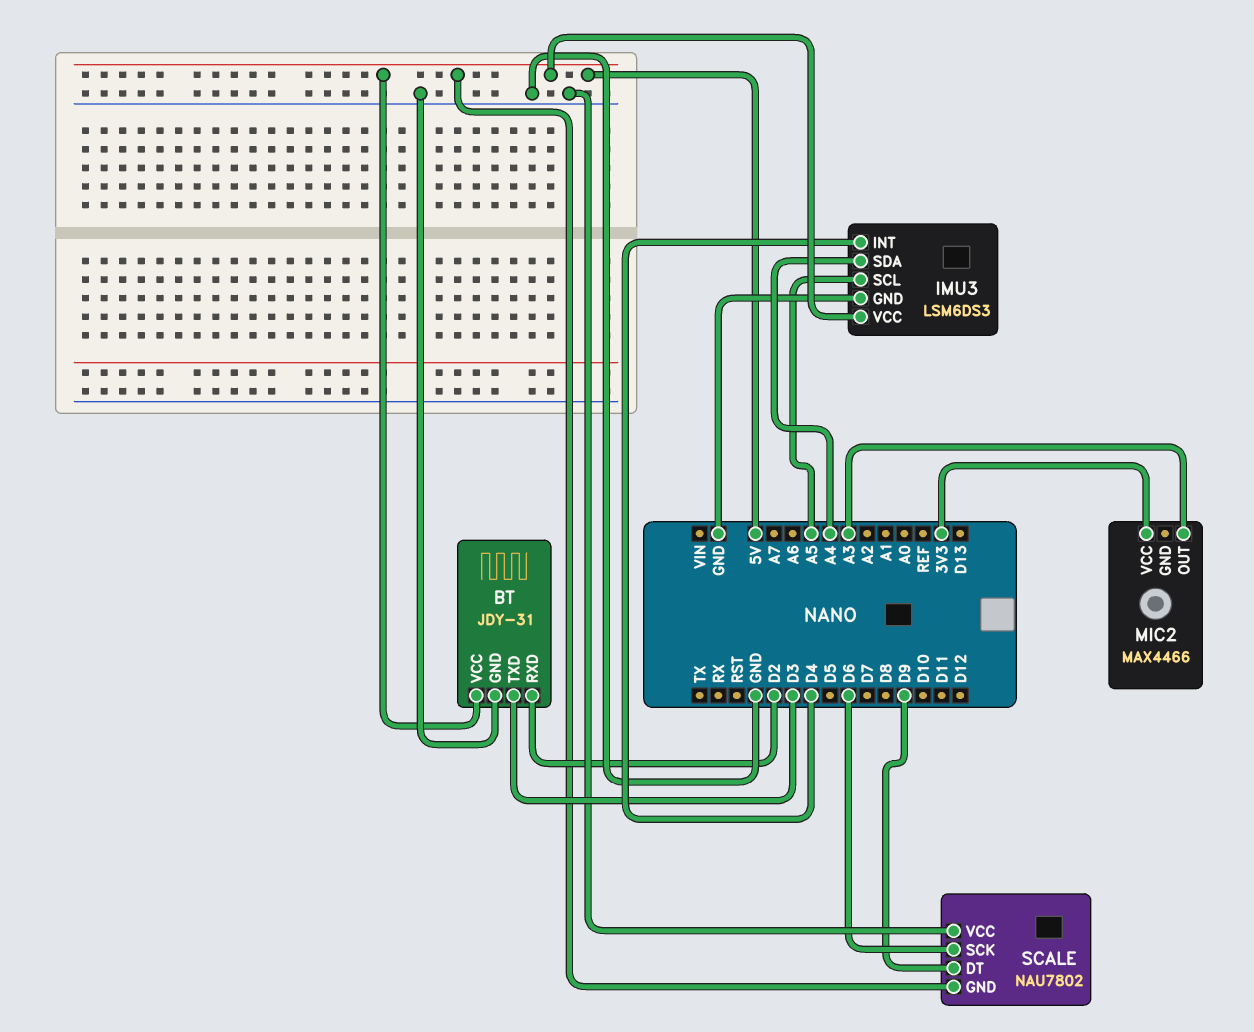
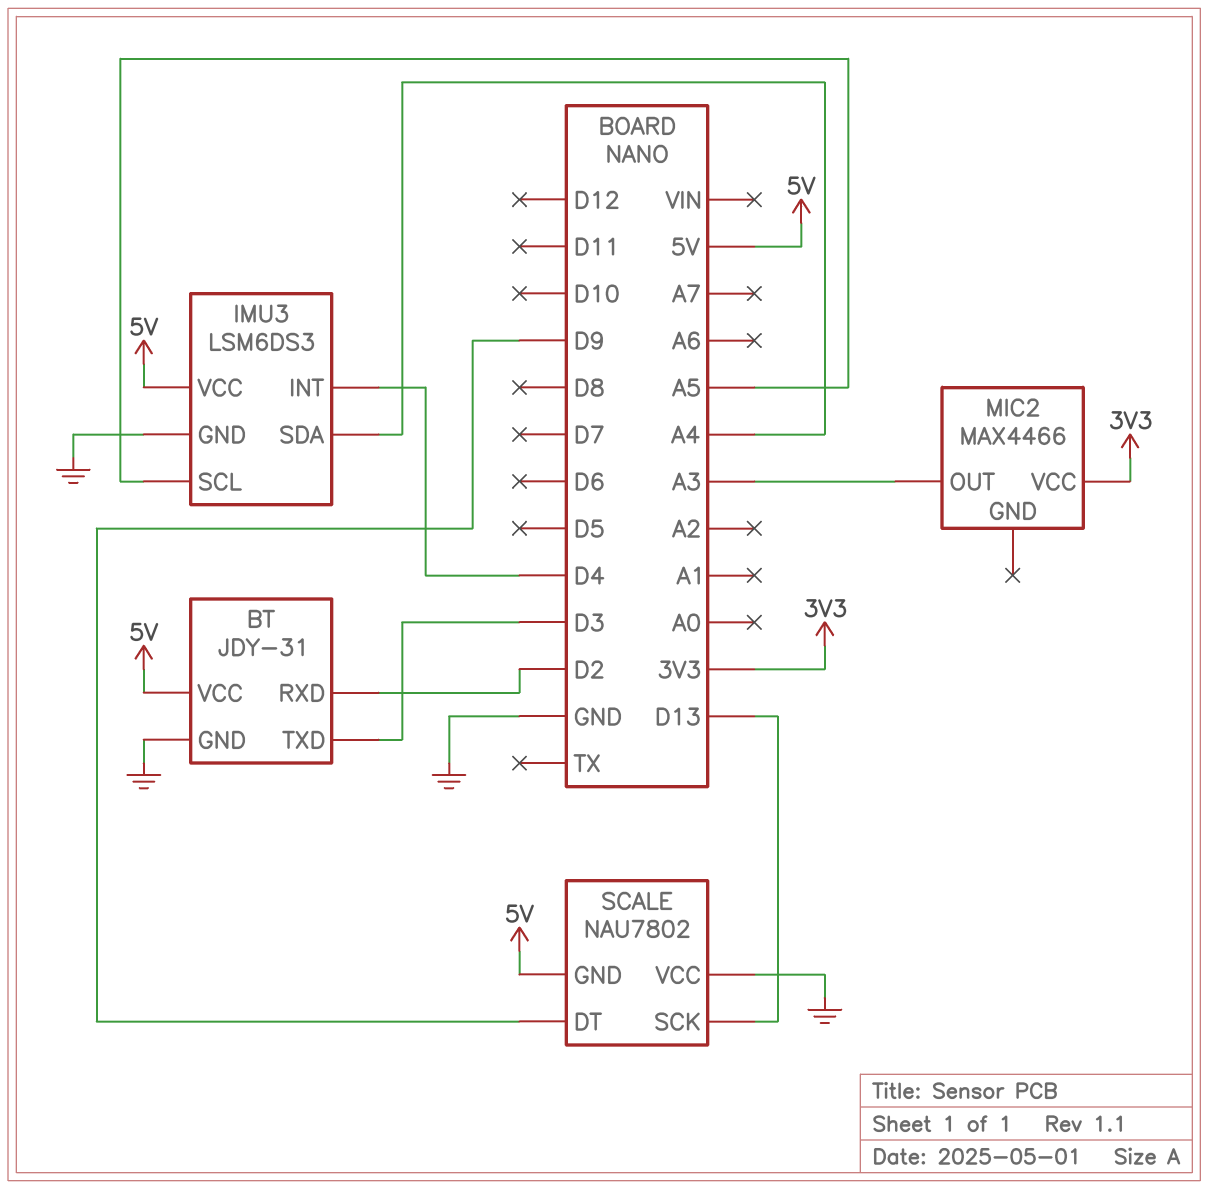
SCALE pin SCK: D6 -> D13

